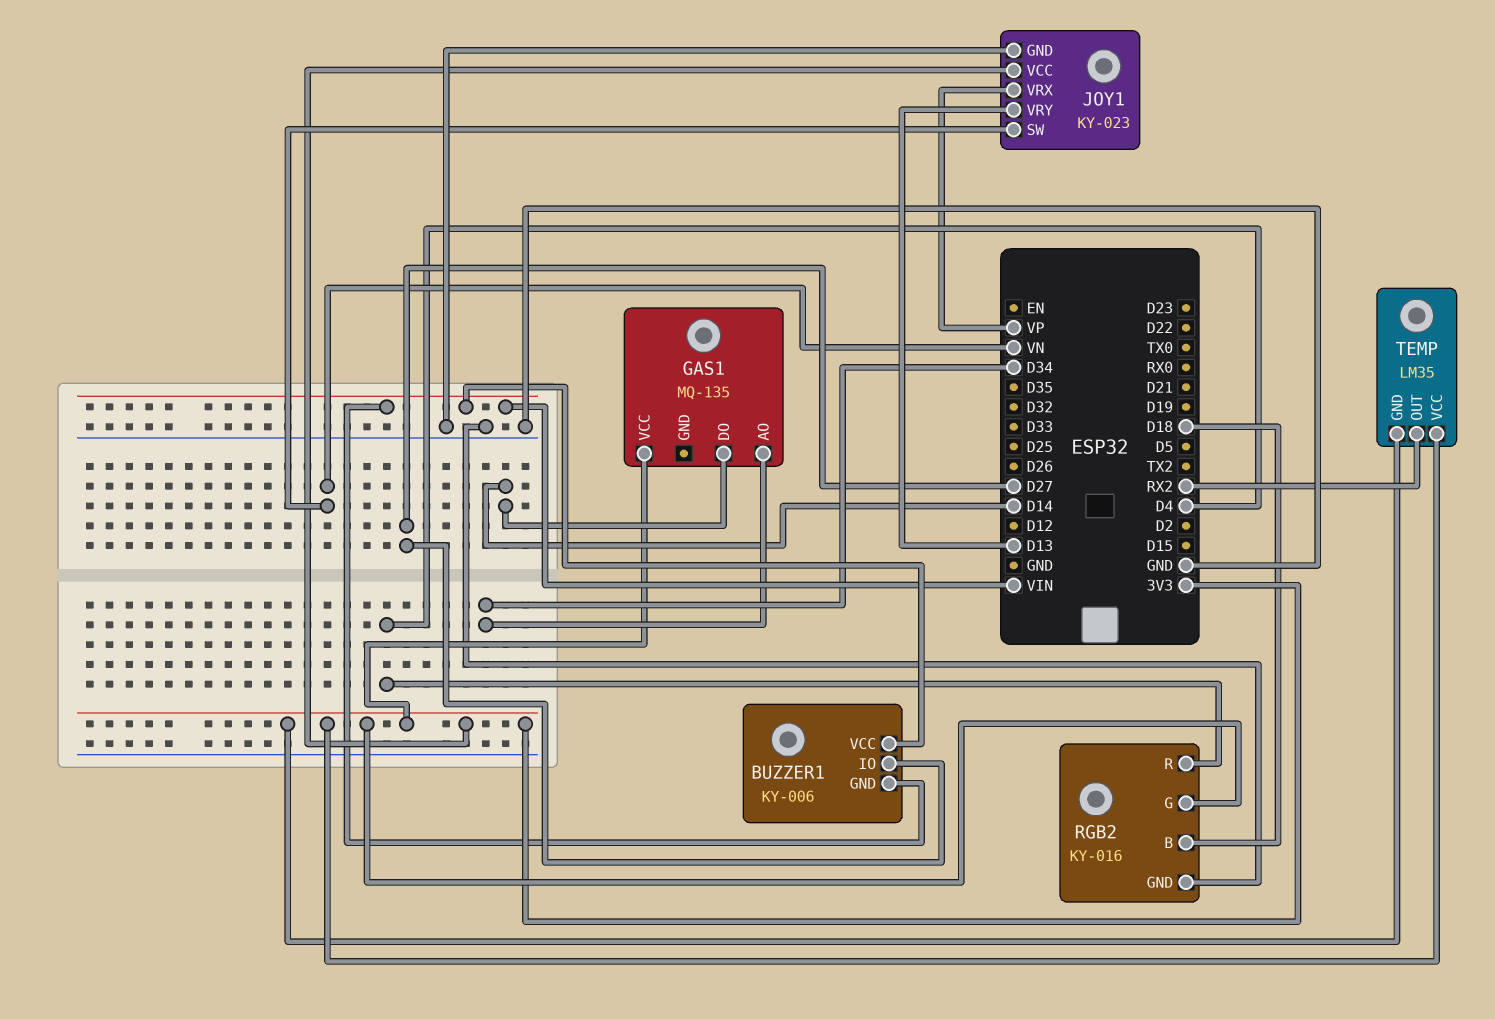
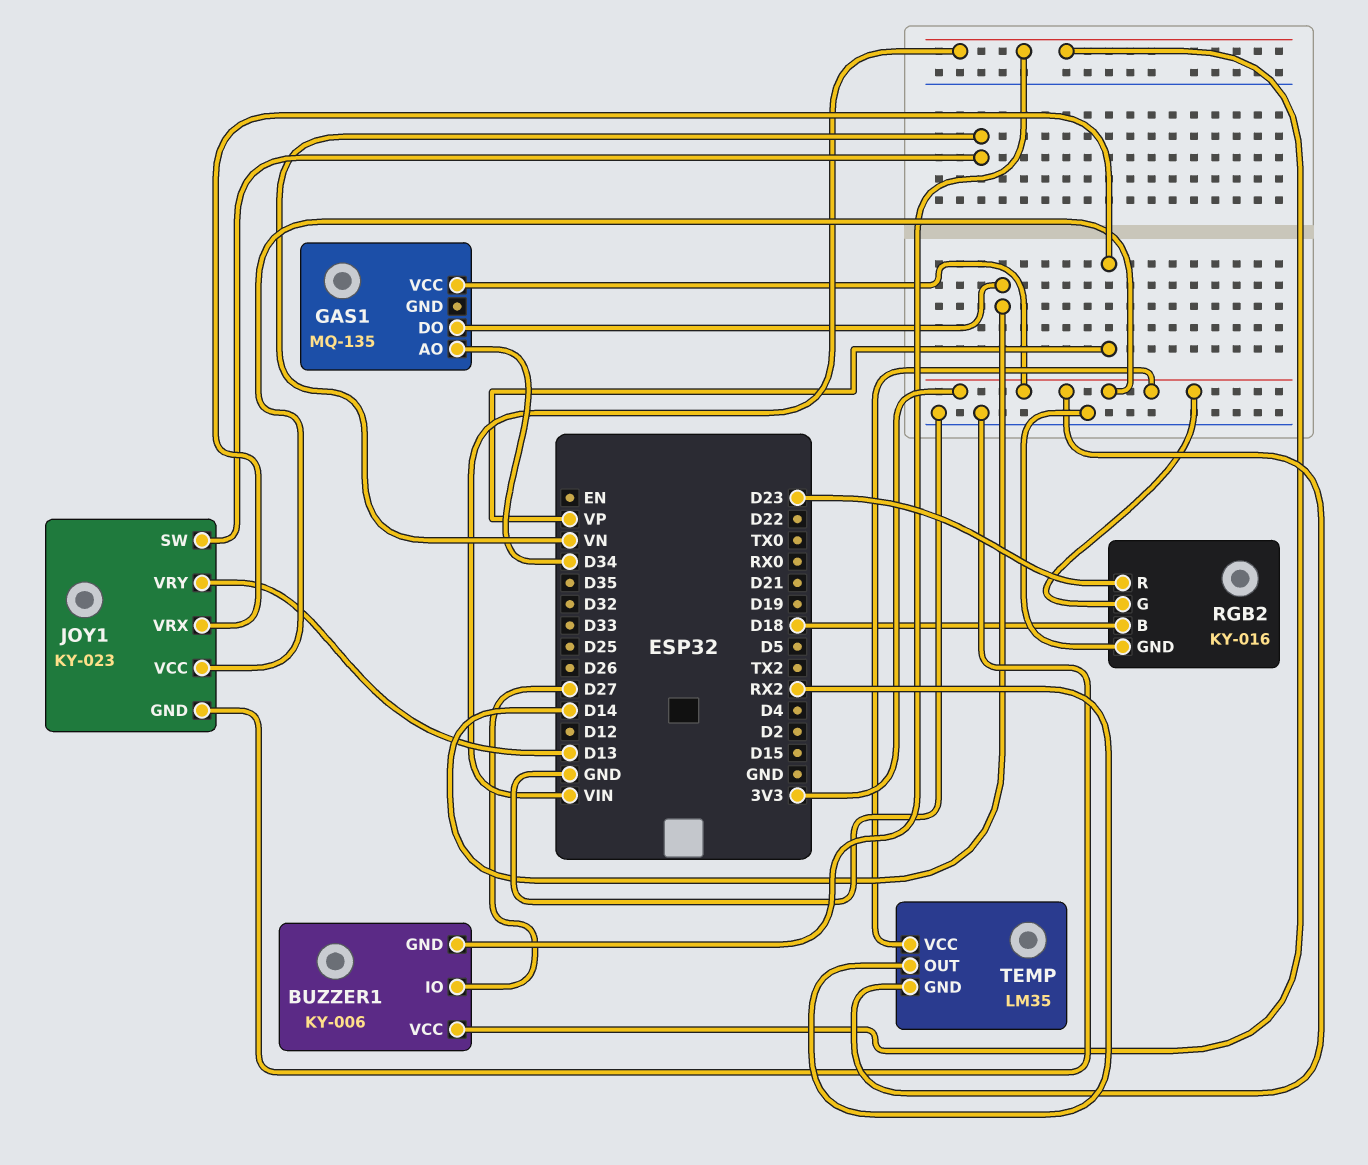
RGB2 pin R: D4 -> D23

